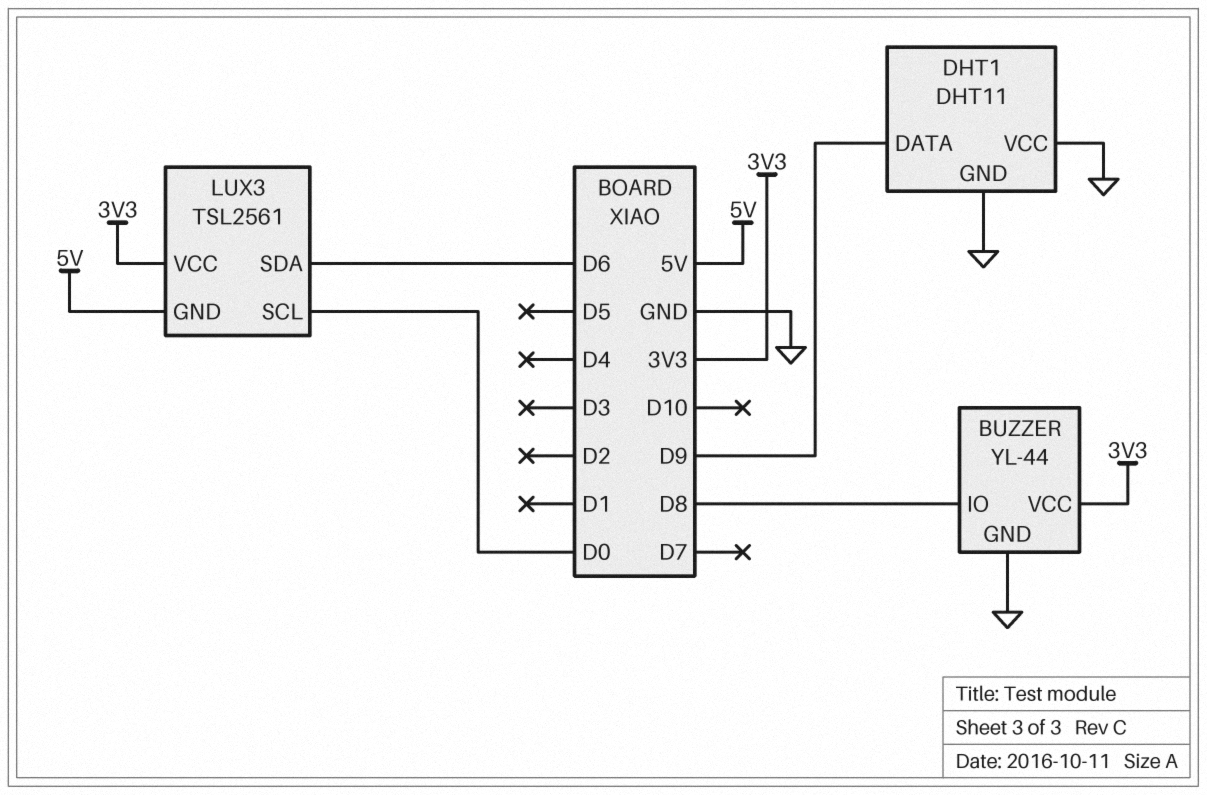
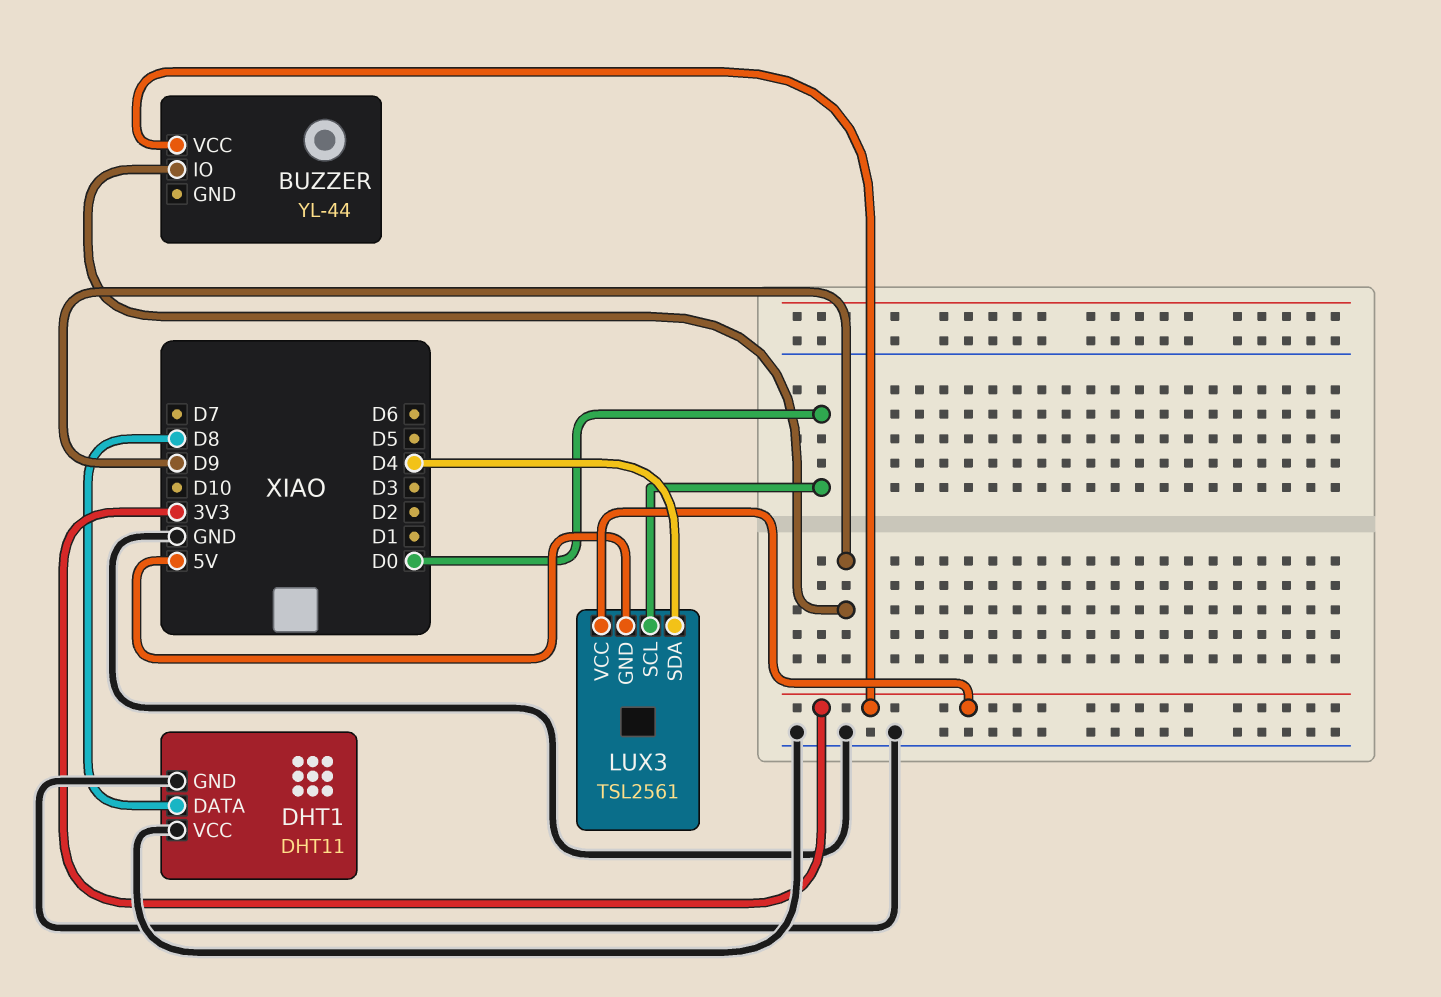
BUZZER pin GND: GND -> none
BUZZER pin IO: D8 -> D9
DHT1 pin DATA: D9 -> D8
LUX3 pin SDA: D6 -> D4

